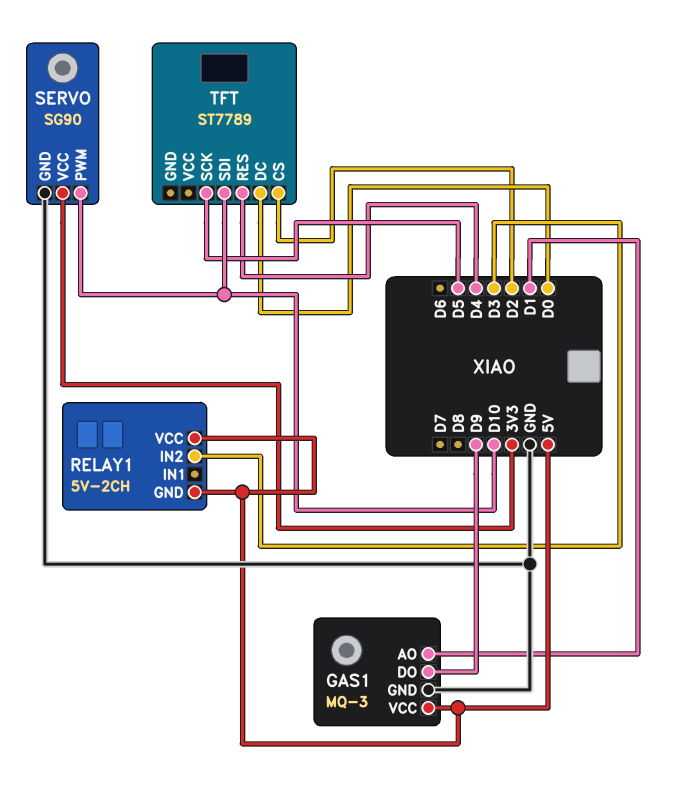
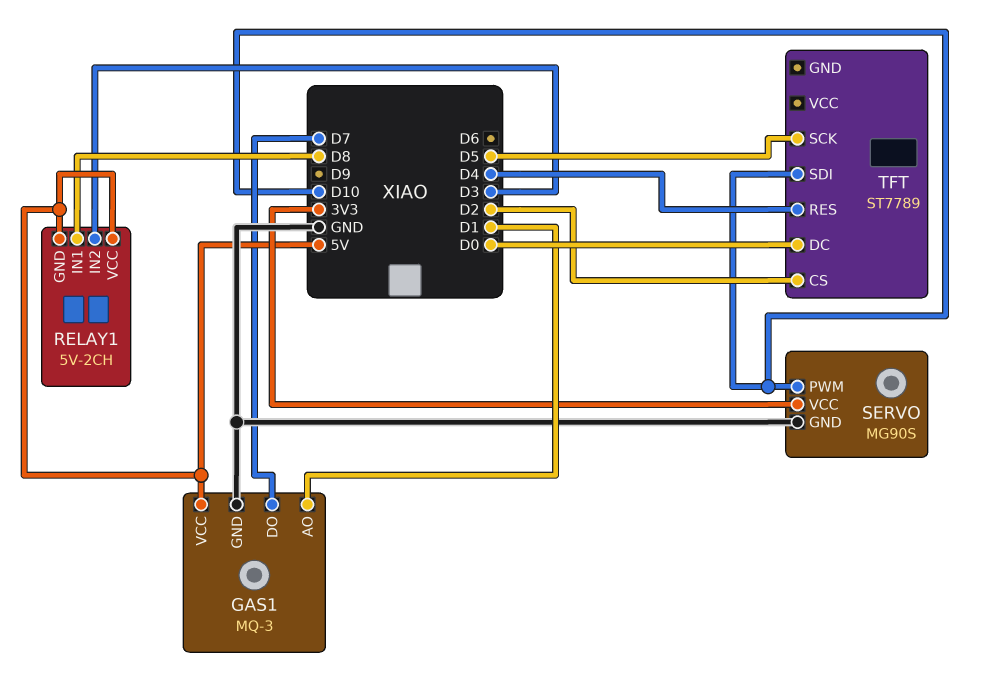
GAS1 pin DO: D9 -> D7
RELAY1 pin IN1: none -> D8
SERVO: SG90 -> MG90S

